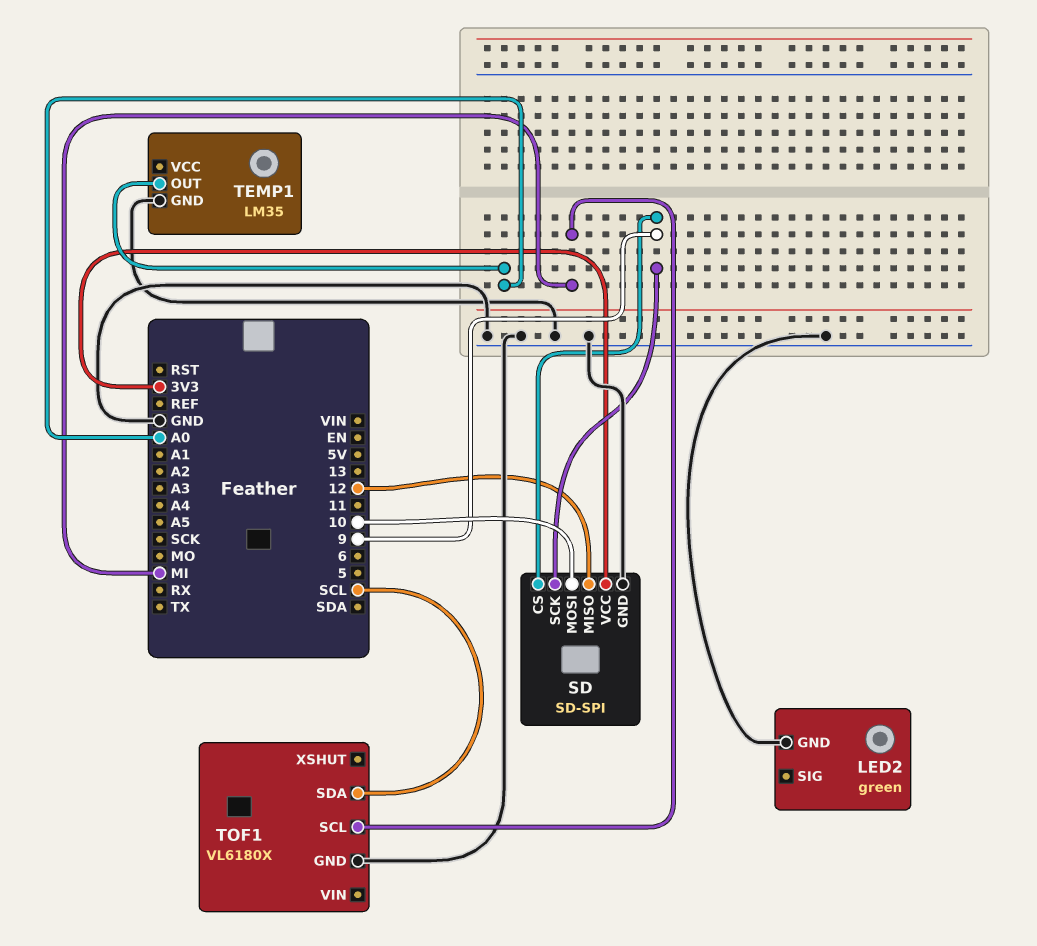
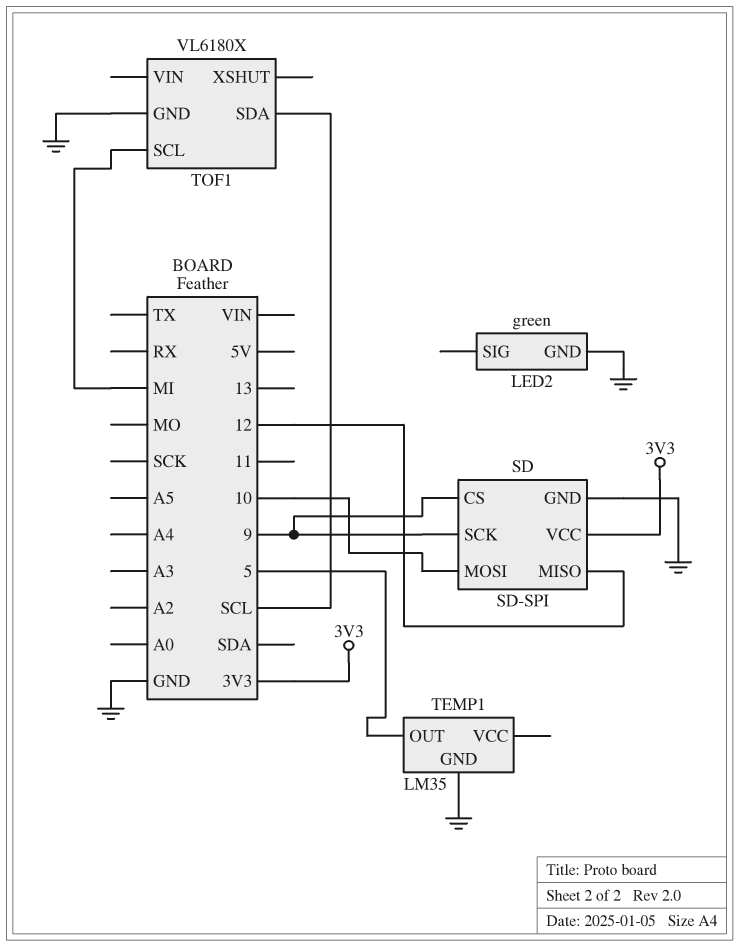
TEMP1 pin OUT: A0 -> 5

